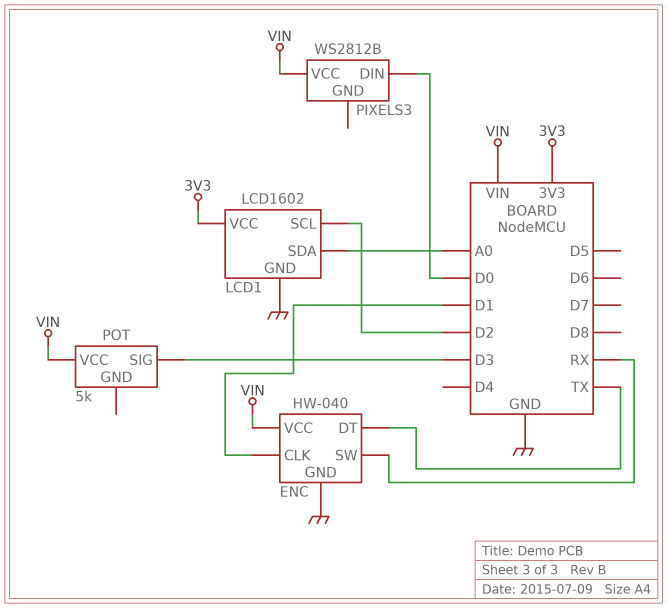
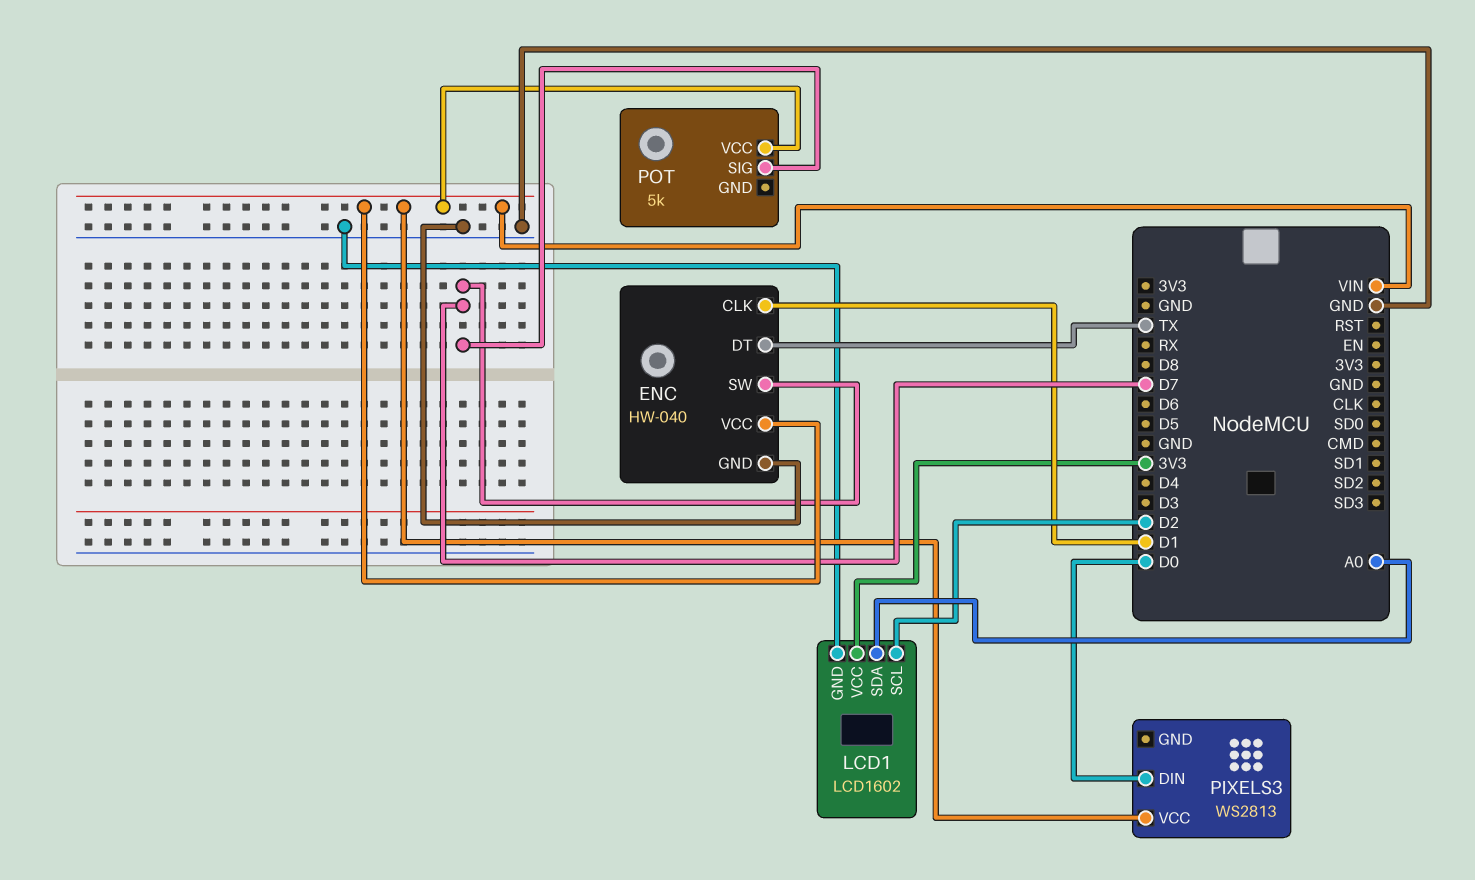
ENC pin SW: RX -> D7
PIXELS3: WS2812B -> WS2813
POT pin SIG: D3 -> D7

